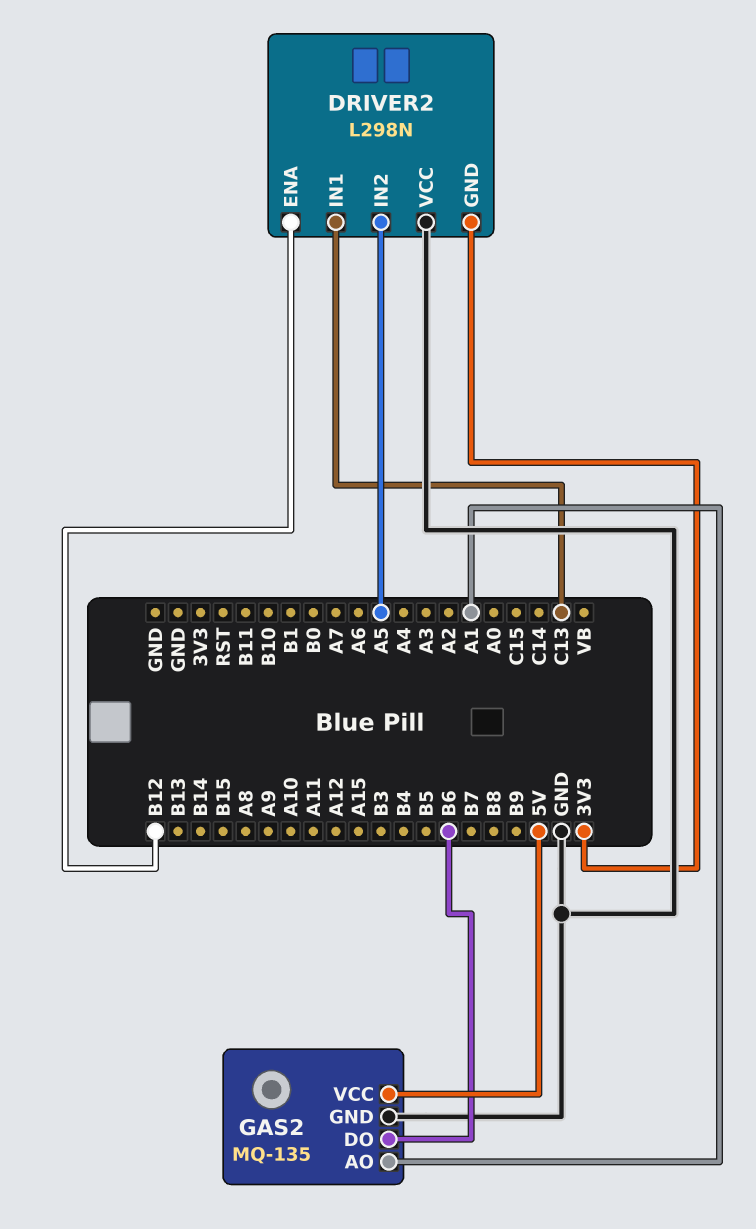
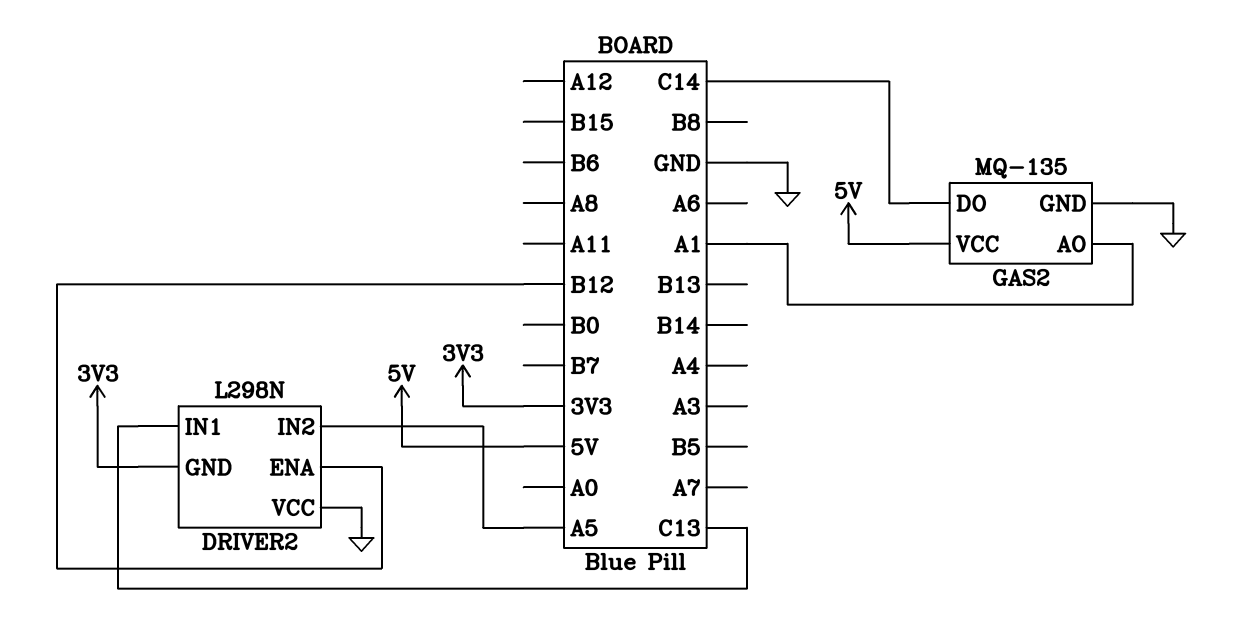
GAS2 pin DO: B6 -> C14

